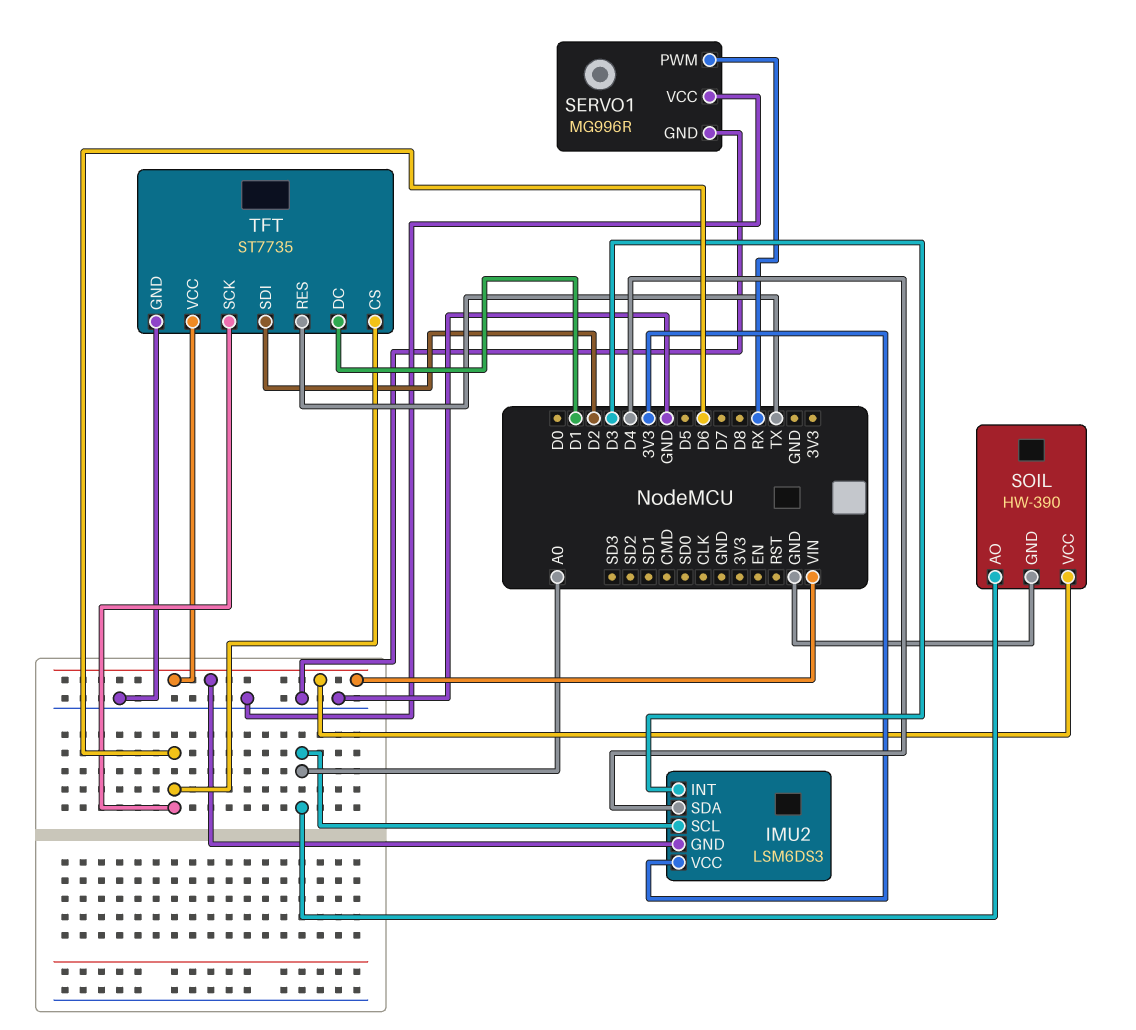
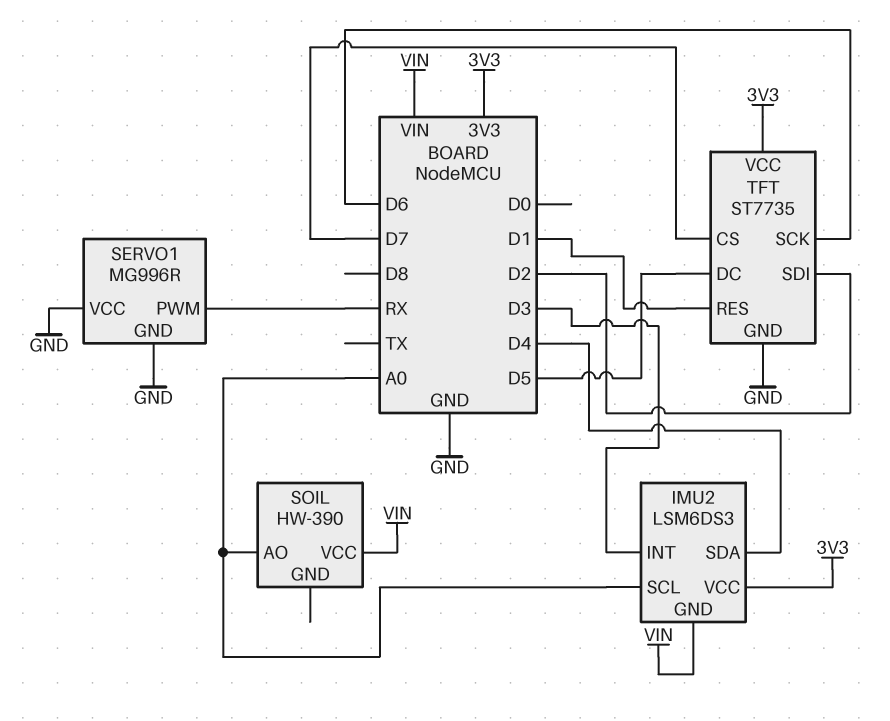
SOIL pin GND: GND -> none
TFT pin CS: D6 -> D7
TFT pin DC: D1 -> D5
TFT pin RES: TX -> D1
TFT pin VCC: VIN -> 3V3

